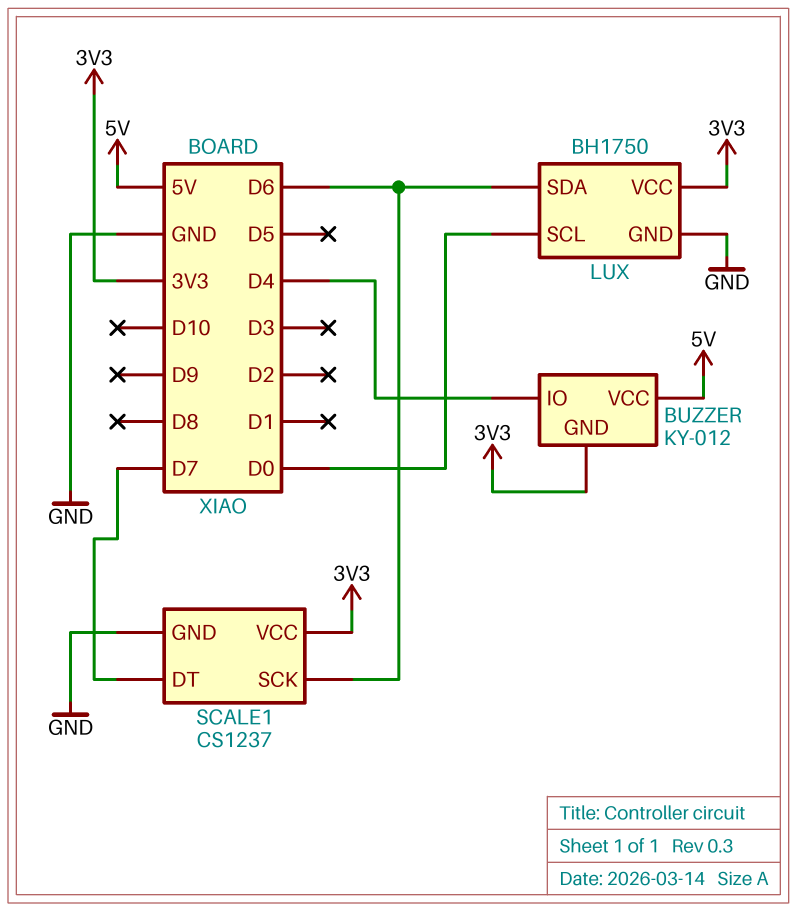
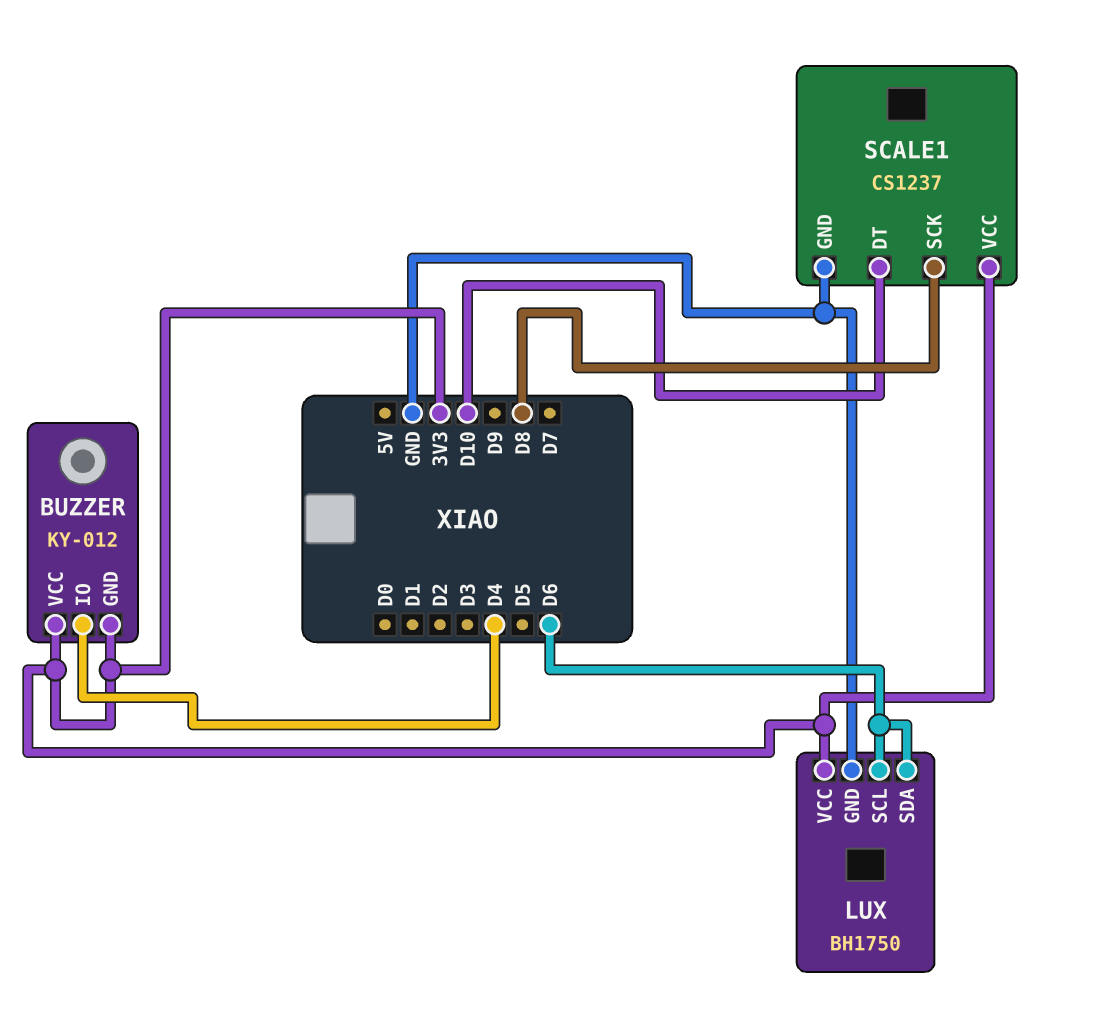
BUZZER pin VCC: 5V -> 3V3
LUX pin SCL: D0 -> D6
SCALE1 pin DT: D7 -> D10
SCALE1 pin SCK: D6 -> D8

